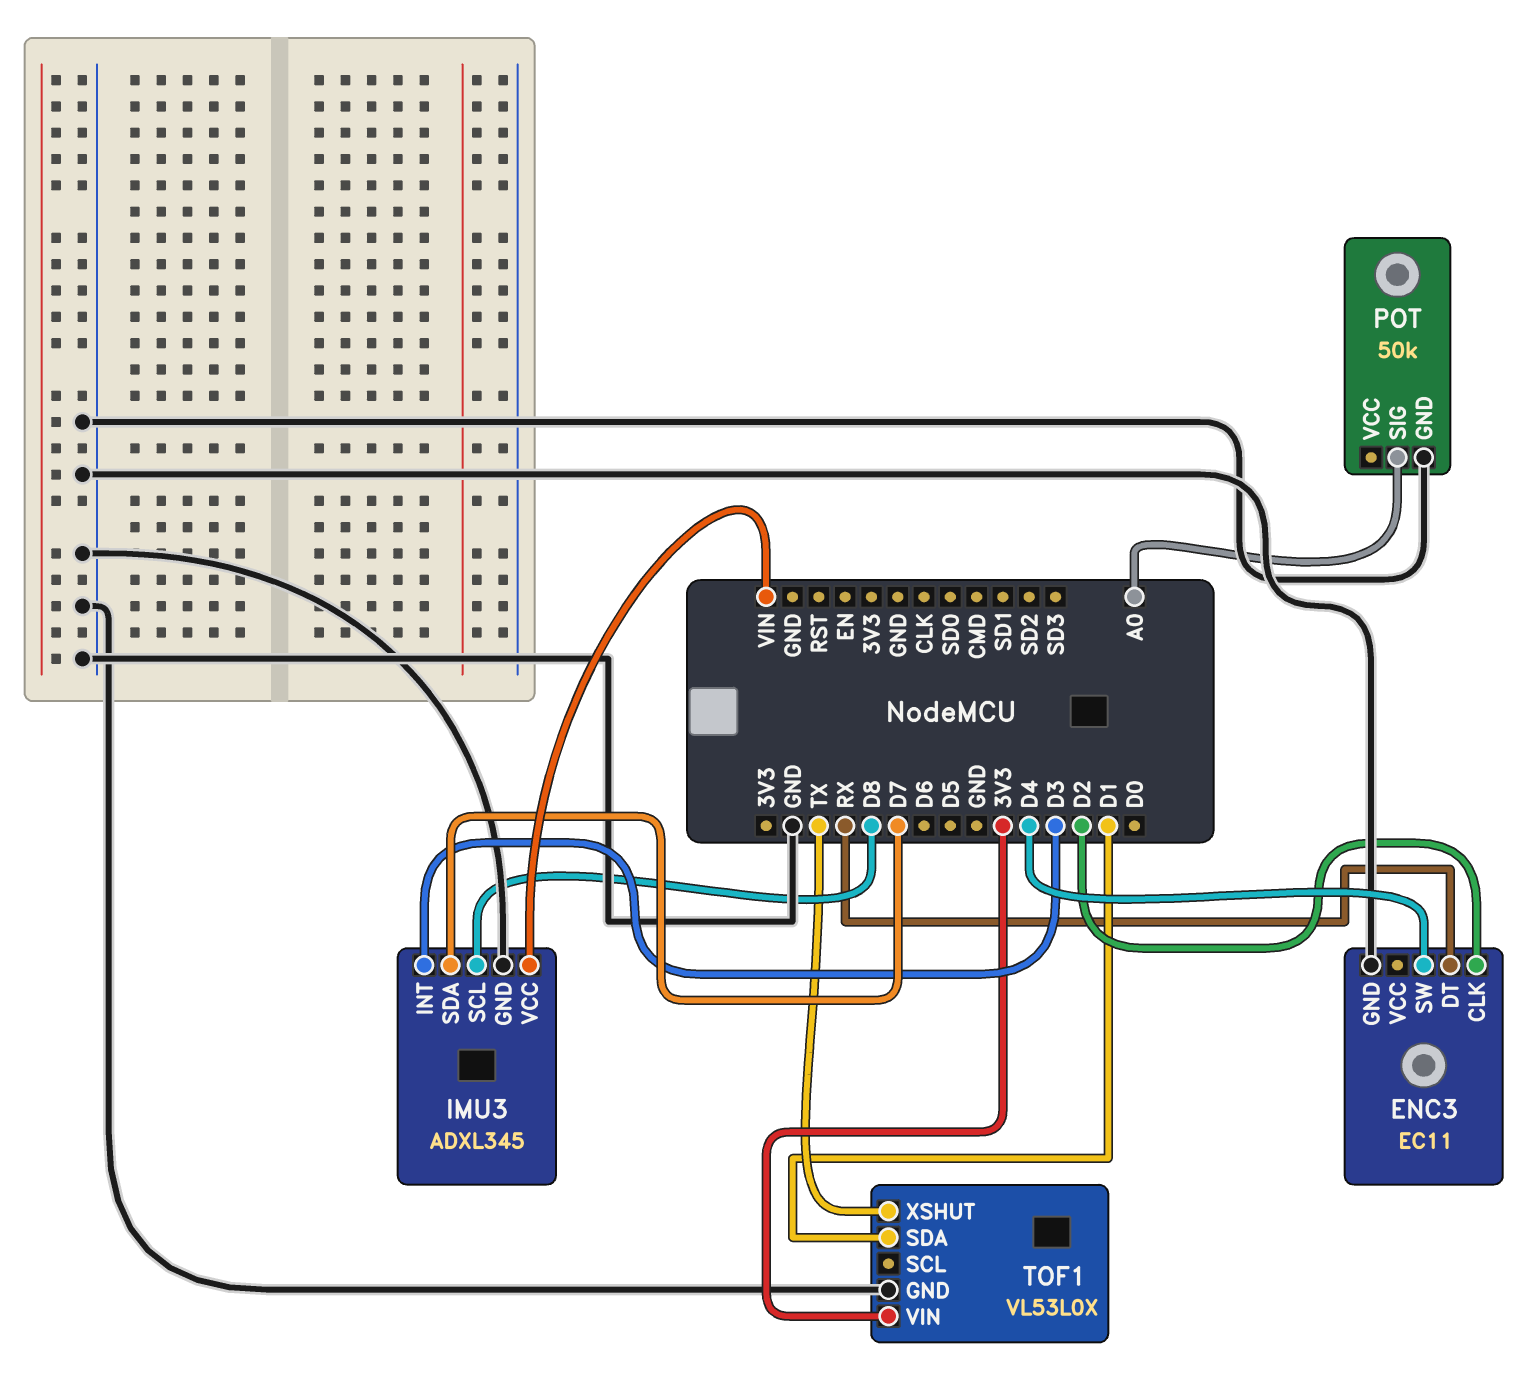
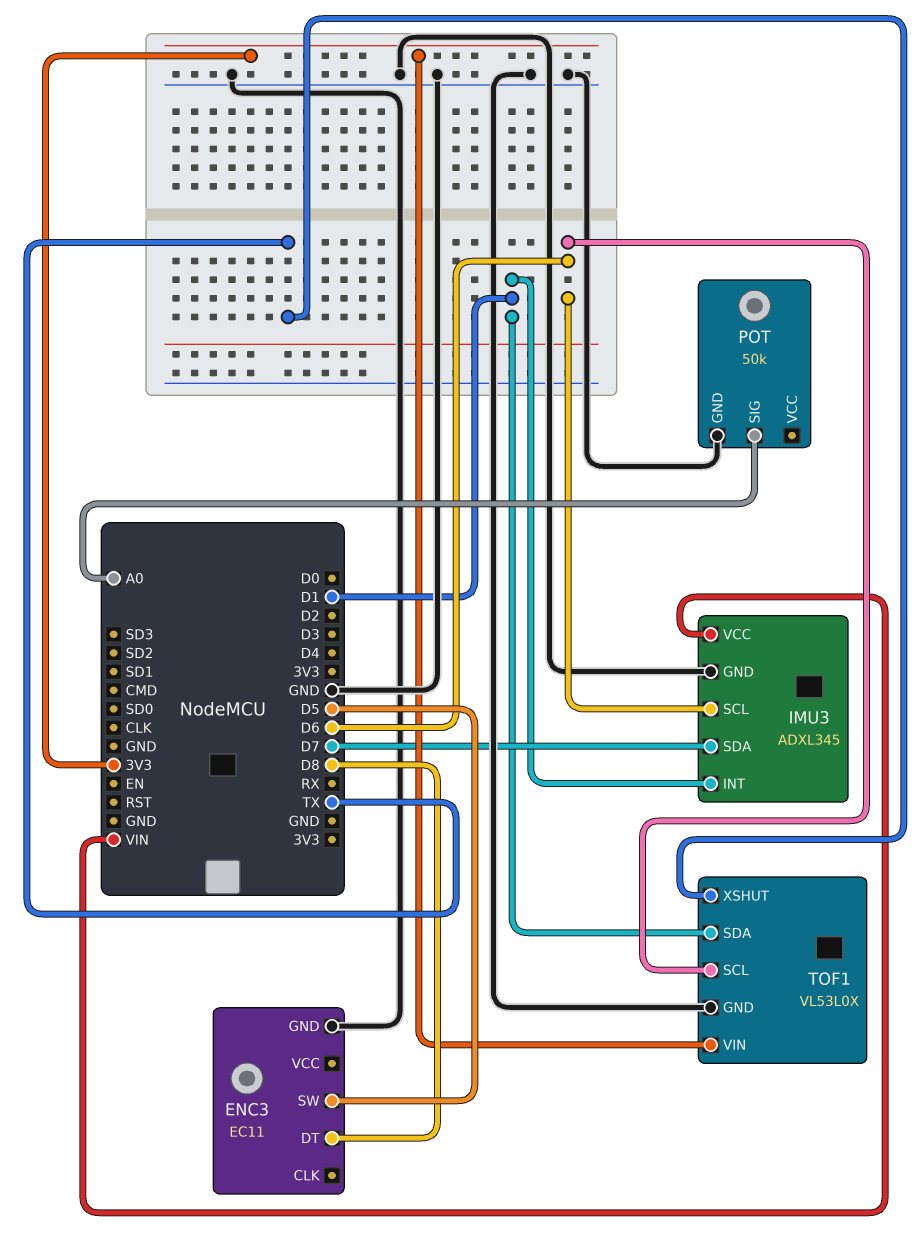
ENC3 pin CLK: D2 -> none
ENC3 pin DT: RX -> D8
ENC3 pin SW: D4 -> D5
IMU3 pin INT: D3 -> D1
IMU3 pin SCL: D8 -> D6
TOF1 pin SCL: none -> D6

